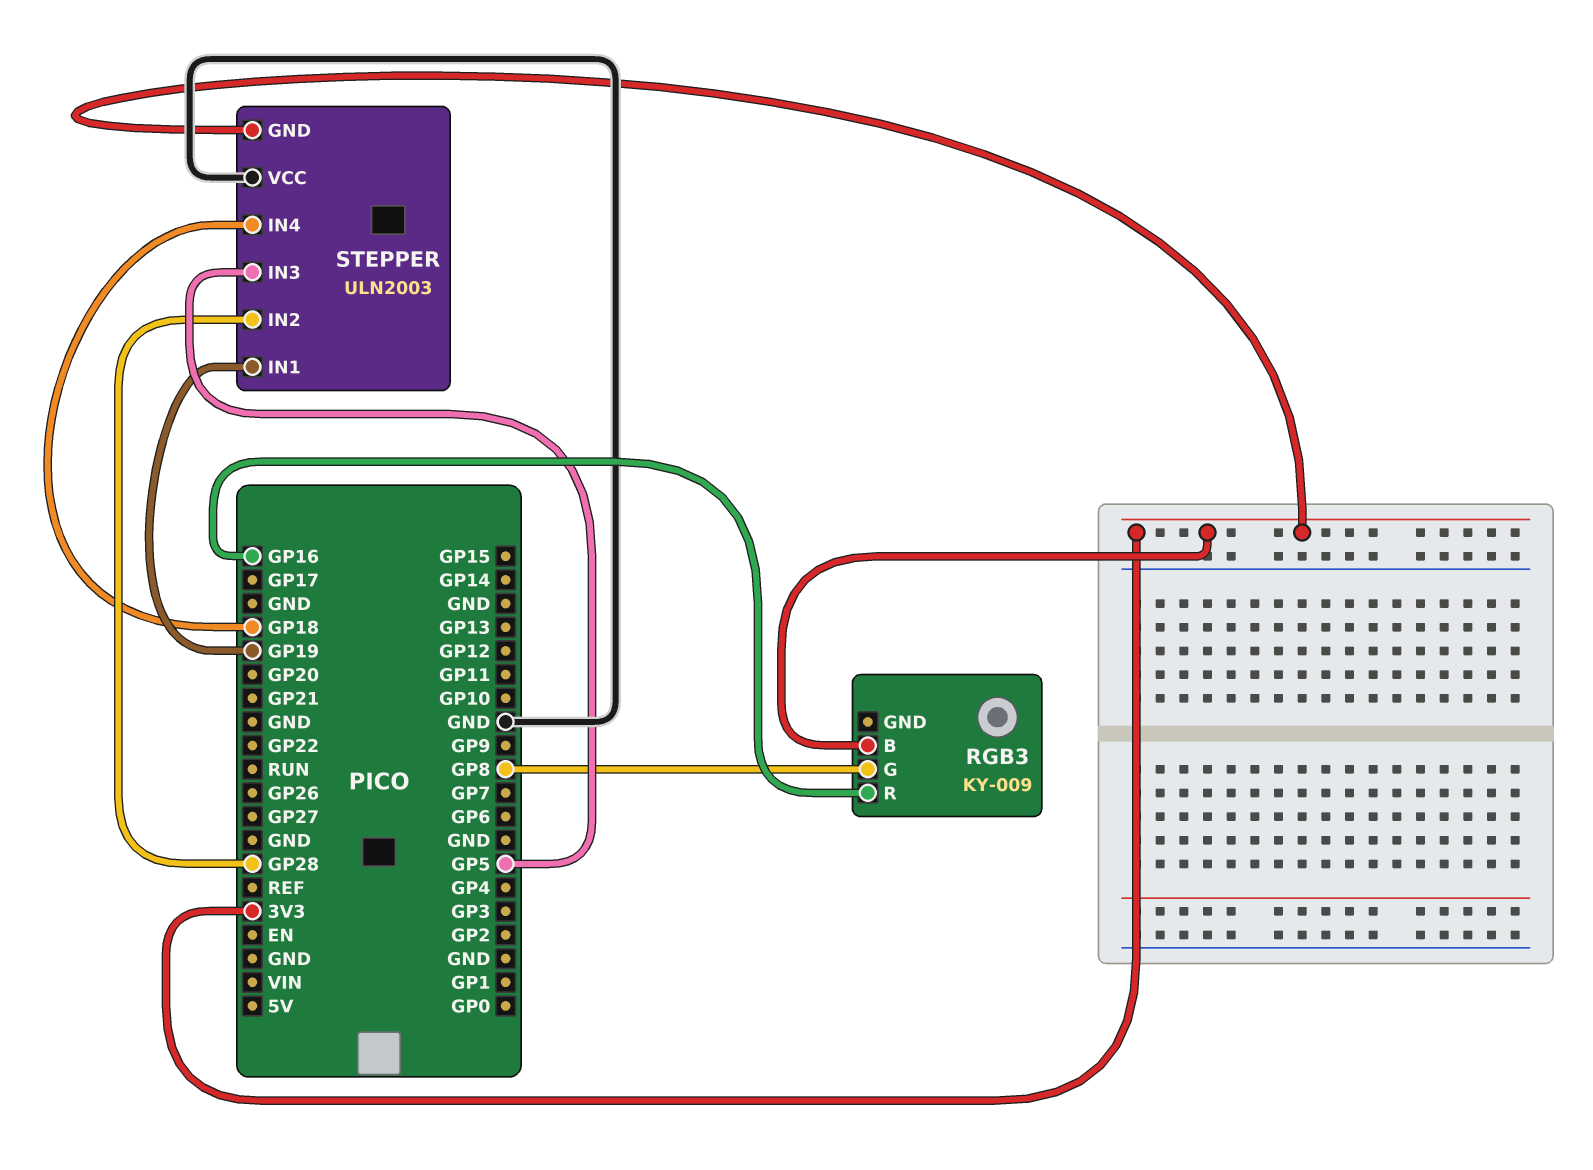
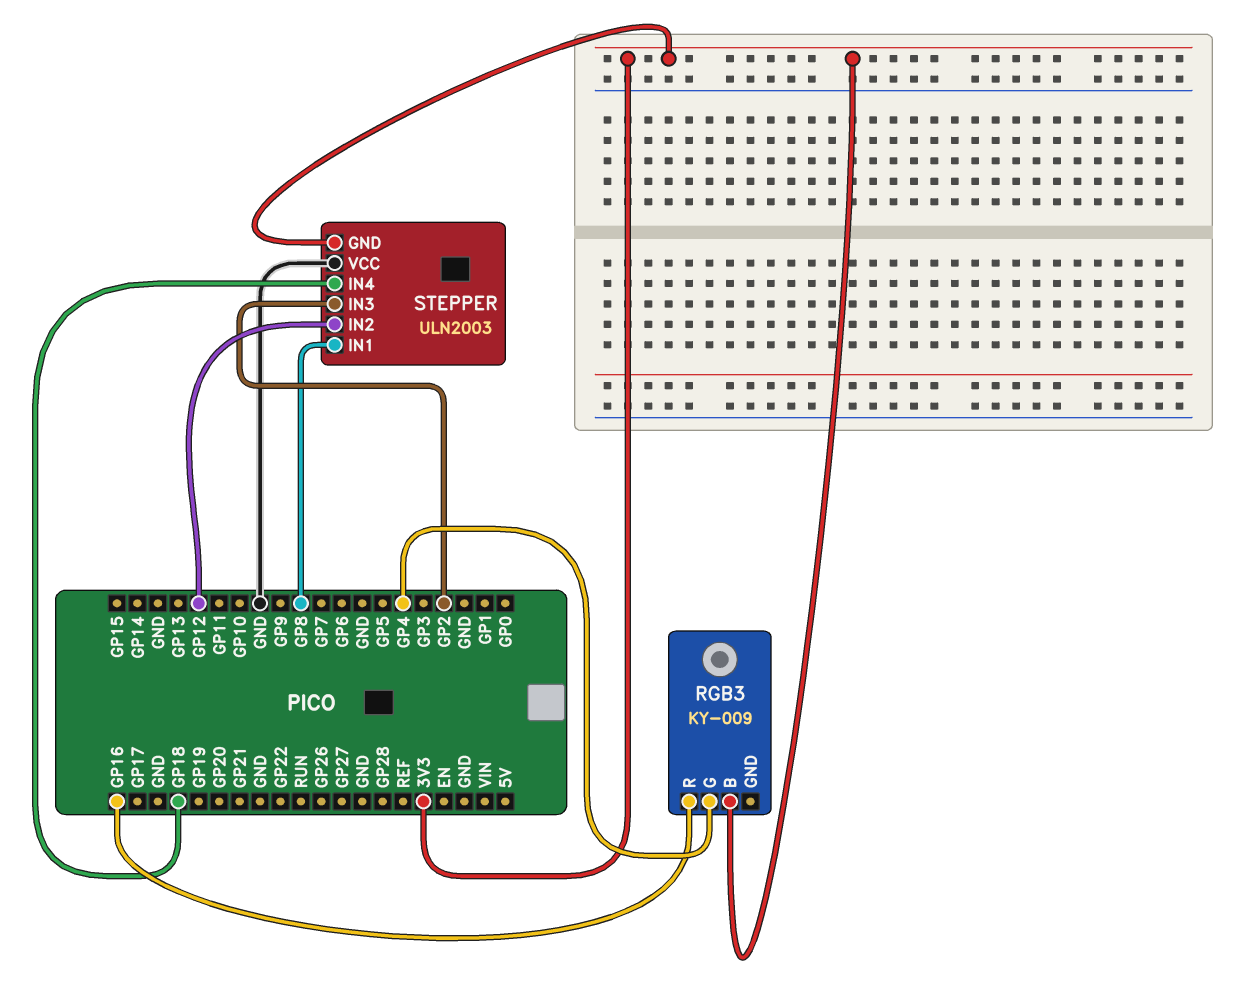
RGB3 pin G: GP8 -> GP4
STEPPER pin IN1: GP19 -> GP8
STEPPER pin IN2: GP28 -> GP12
STEPPER pin IN3: GP5 -> GP2

